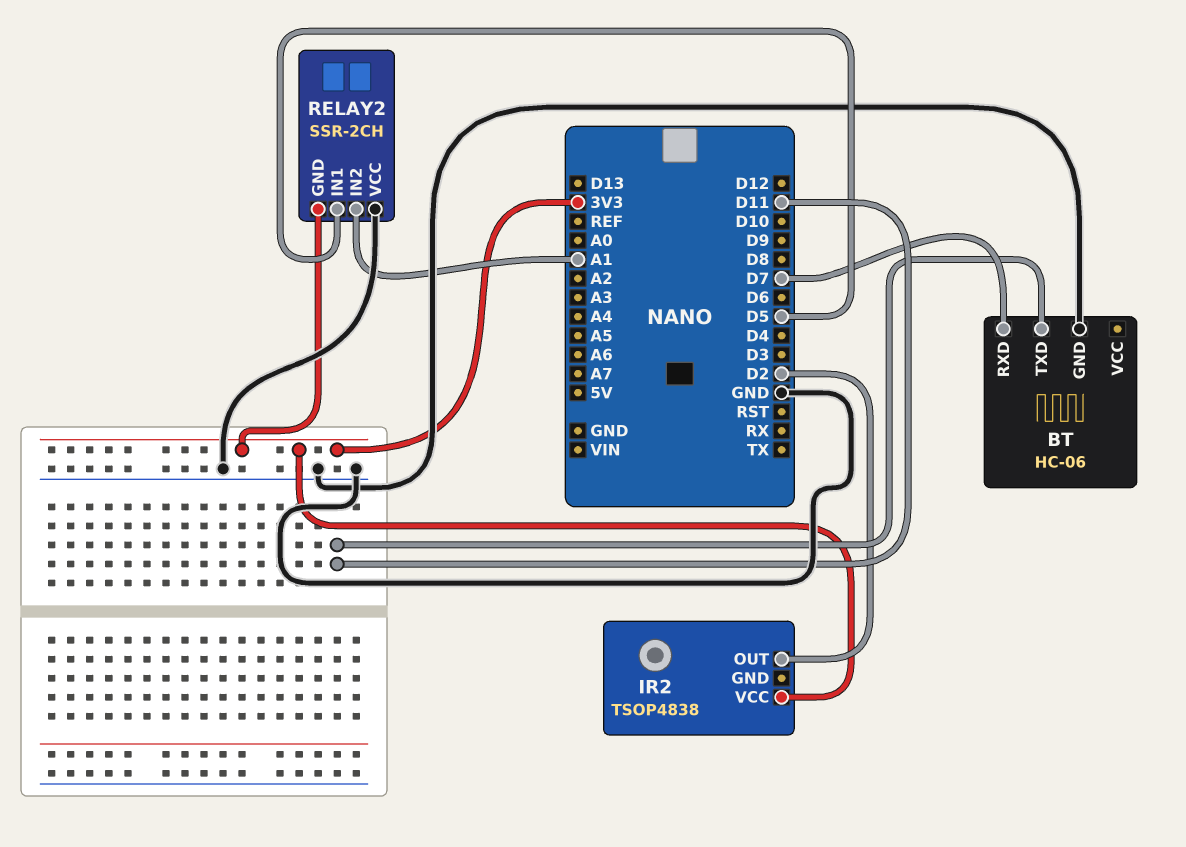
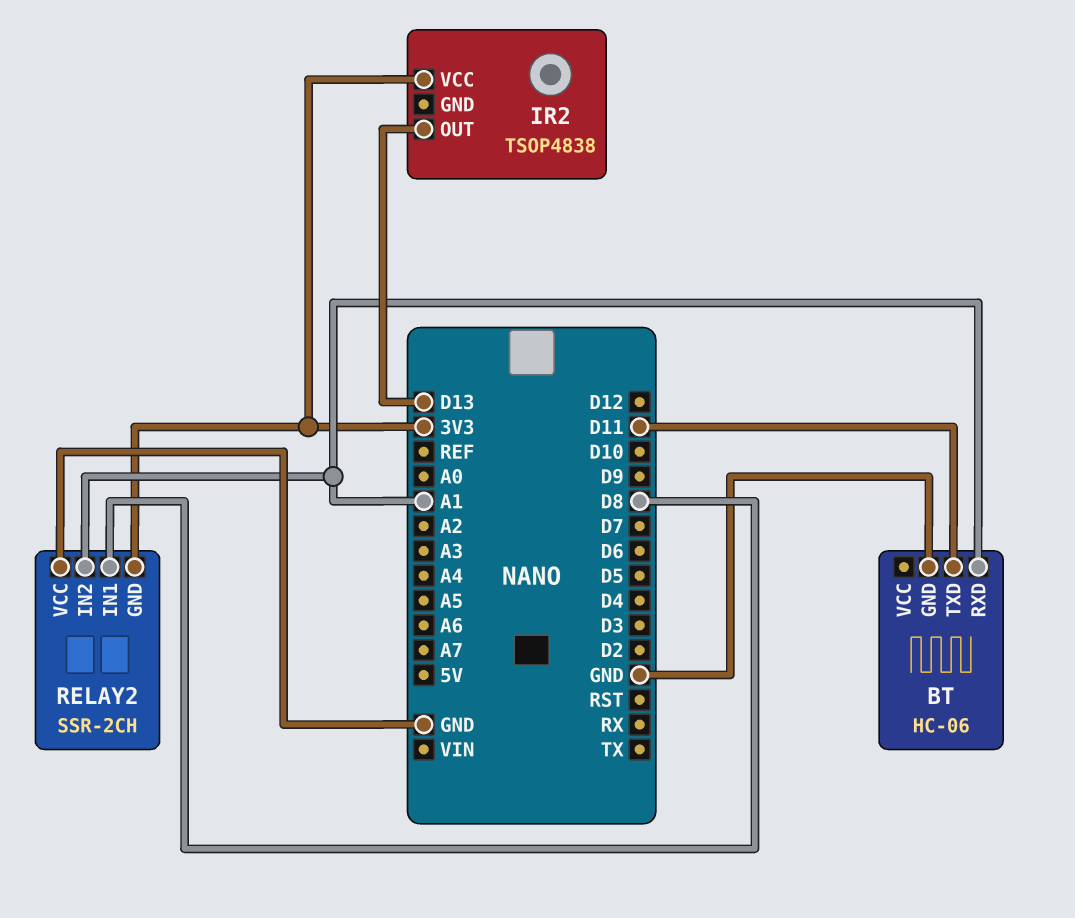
BT pin RXD: D7 -> A1
IR2 pin OUT: D2 -> D13
RELAY2 pin IN1: D5 -> D8

